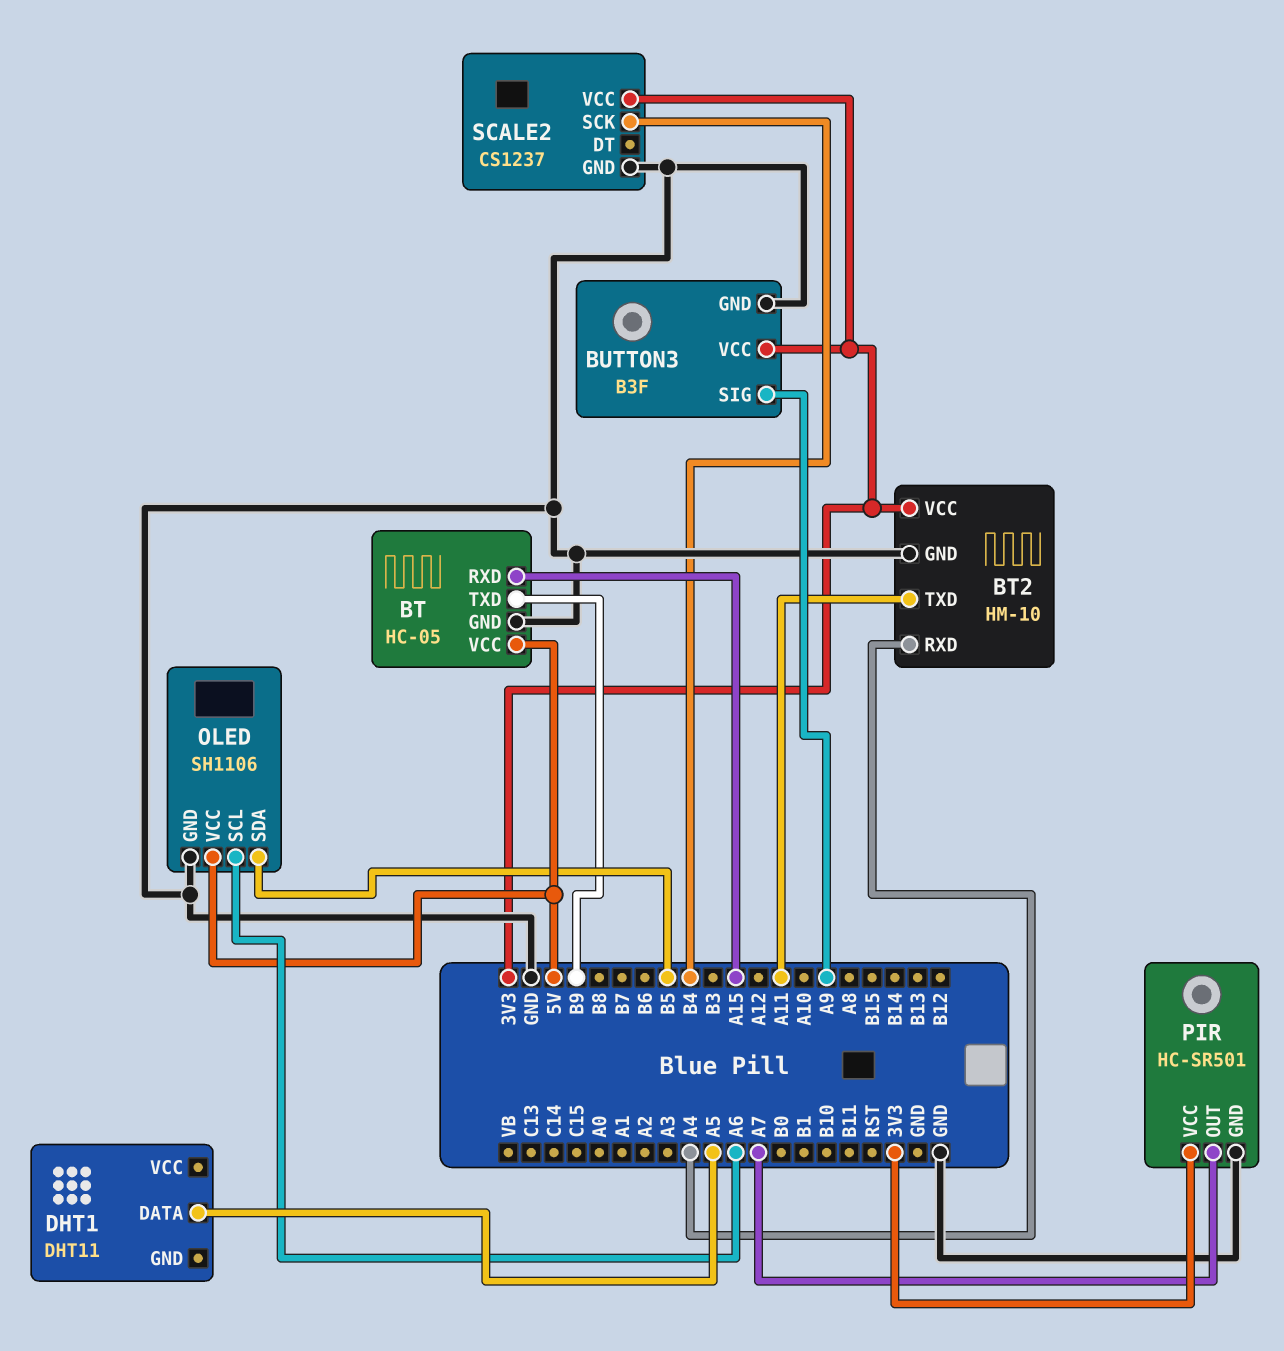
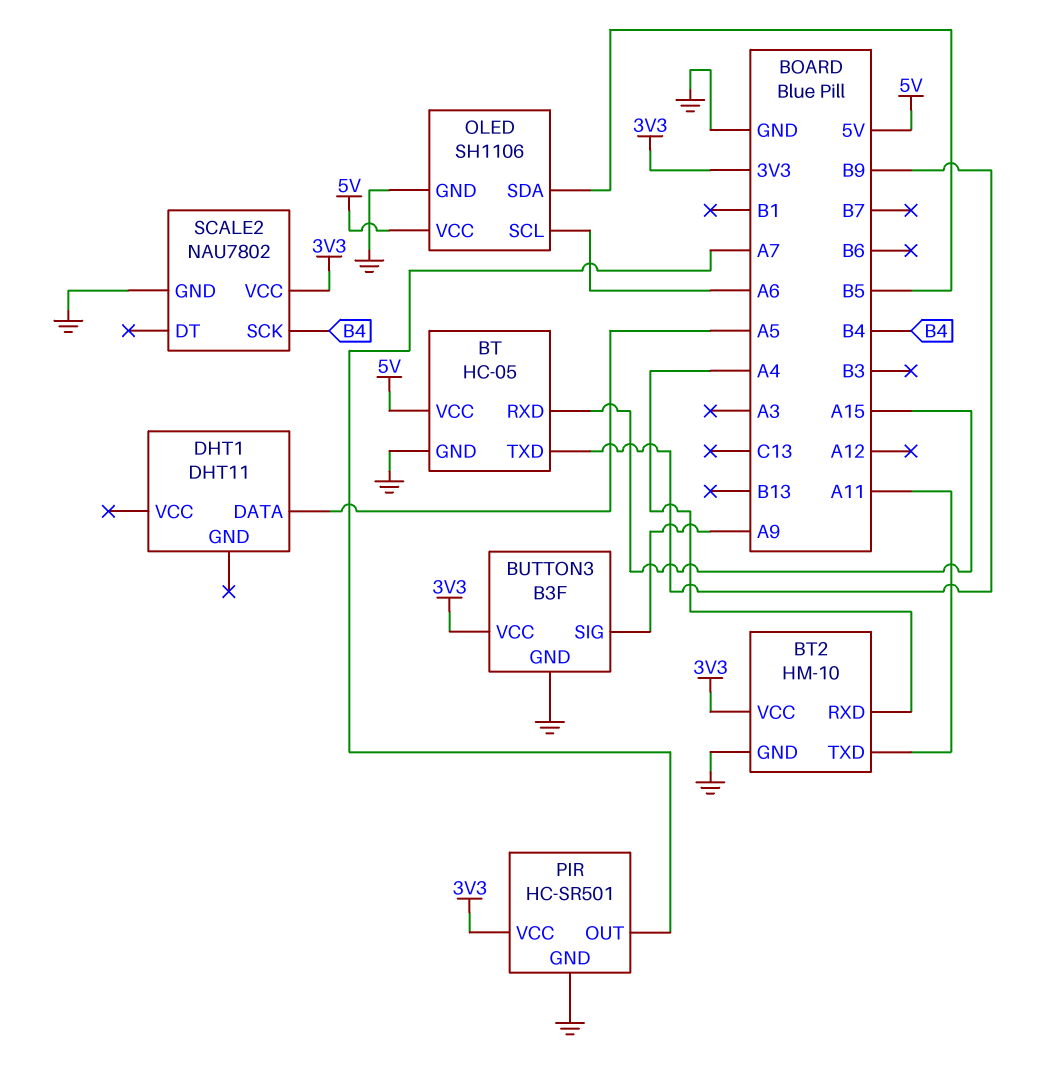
SCALE2: CS1237 -> NAU7802

